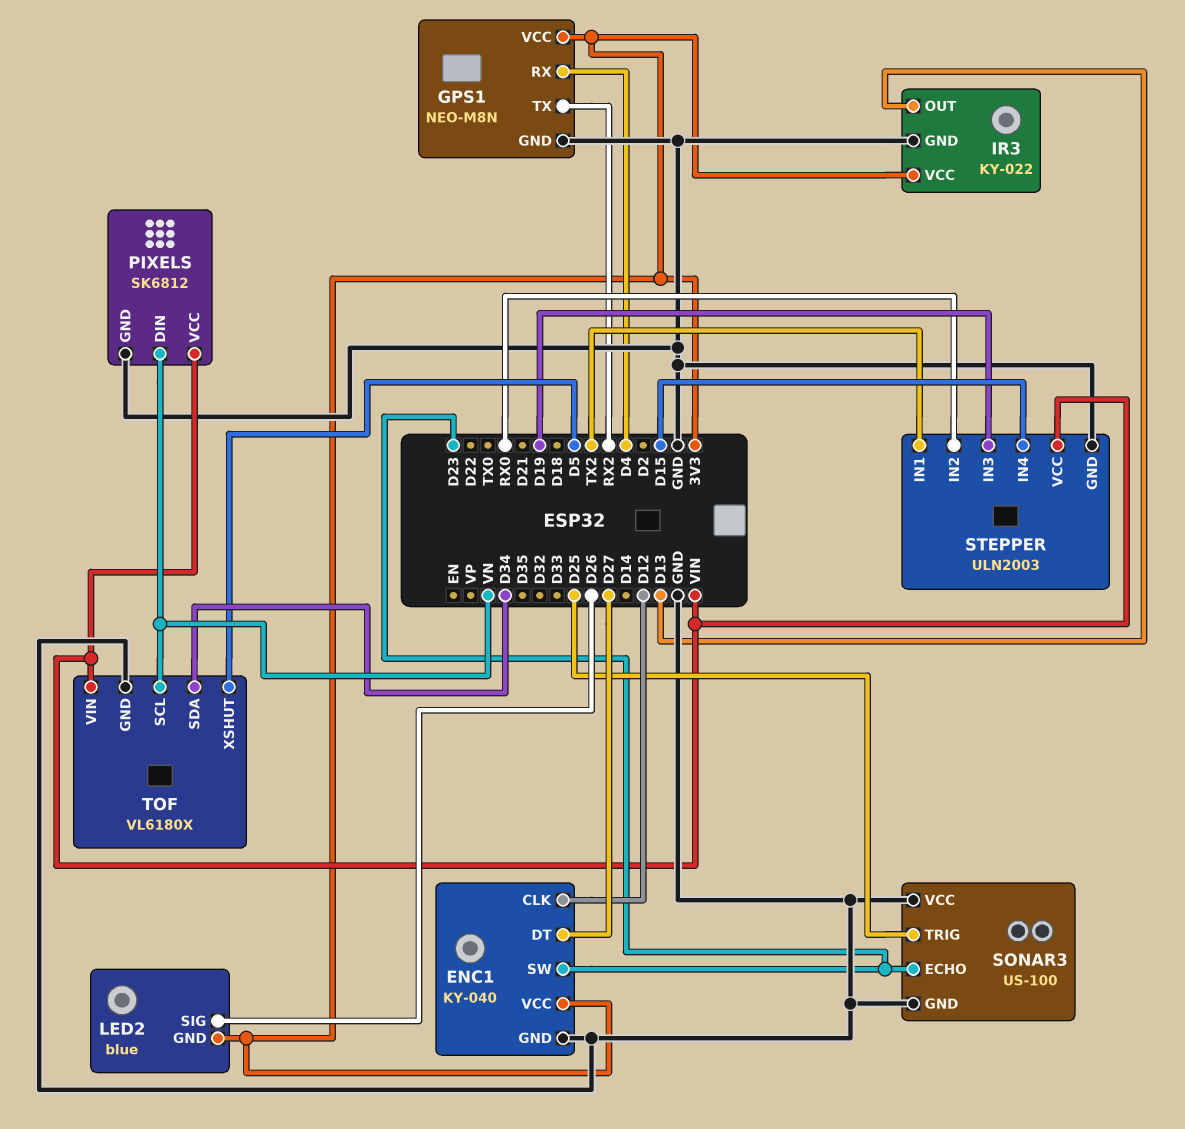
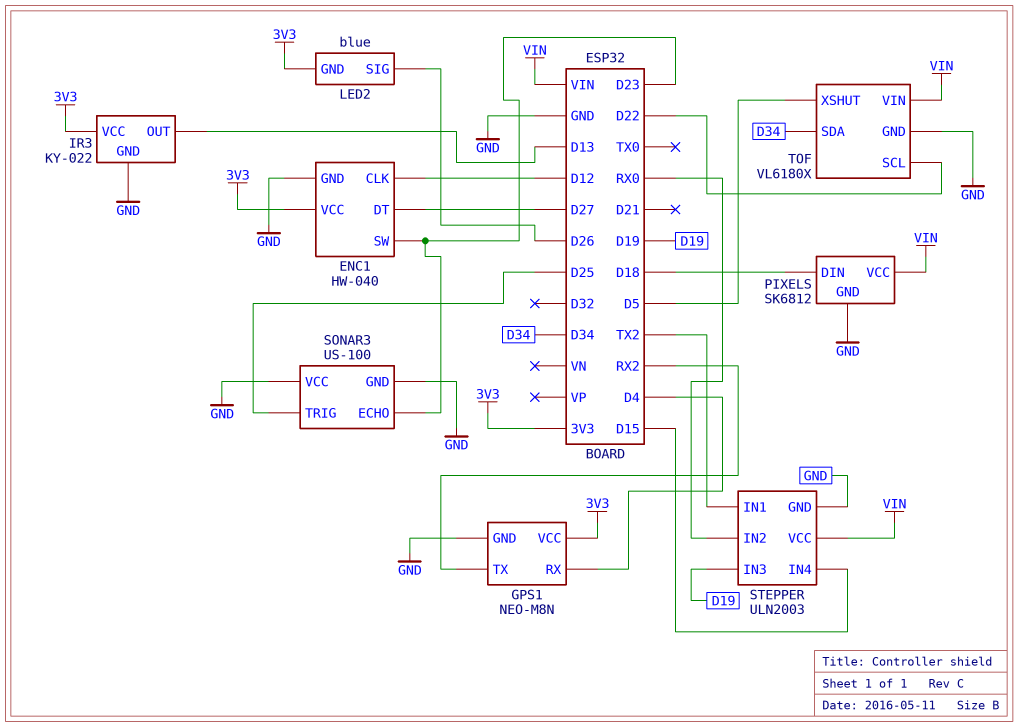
ENC1: KY-040 -> HW-040
PIXELS pin DIN: VN -> D18
TOF pin SCL: VN -> D22

